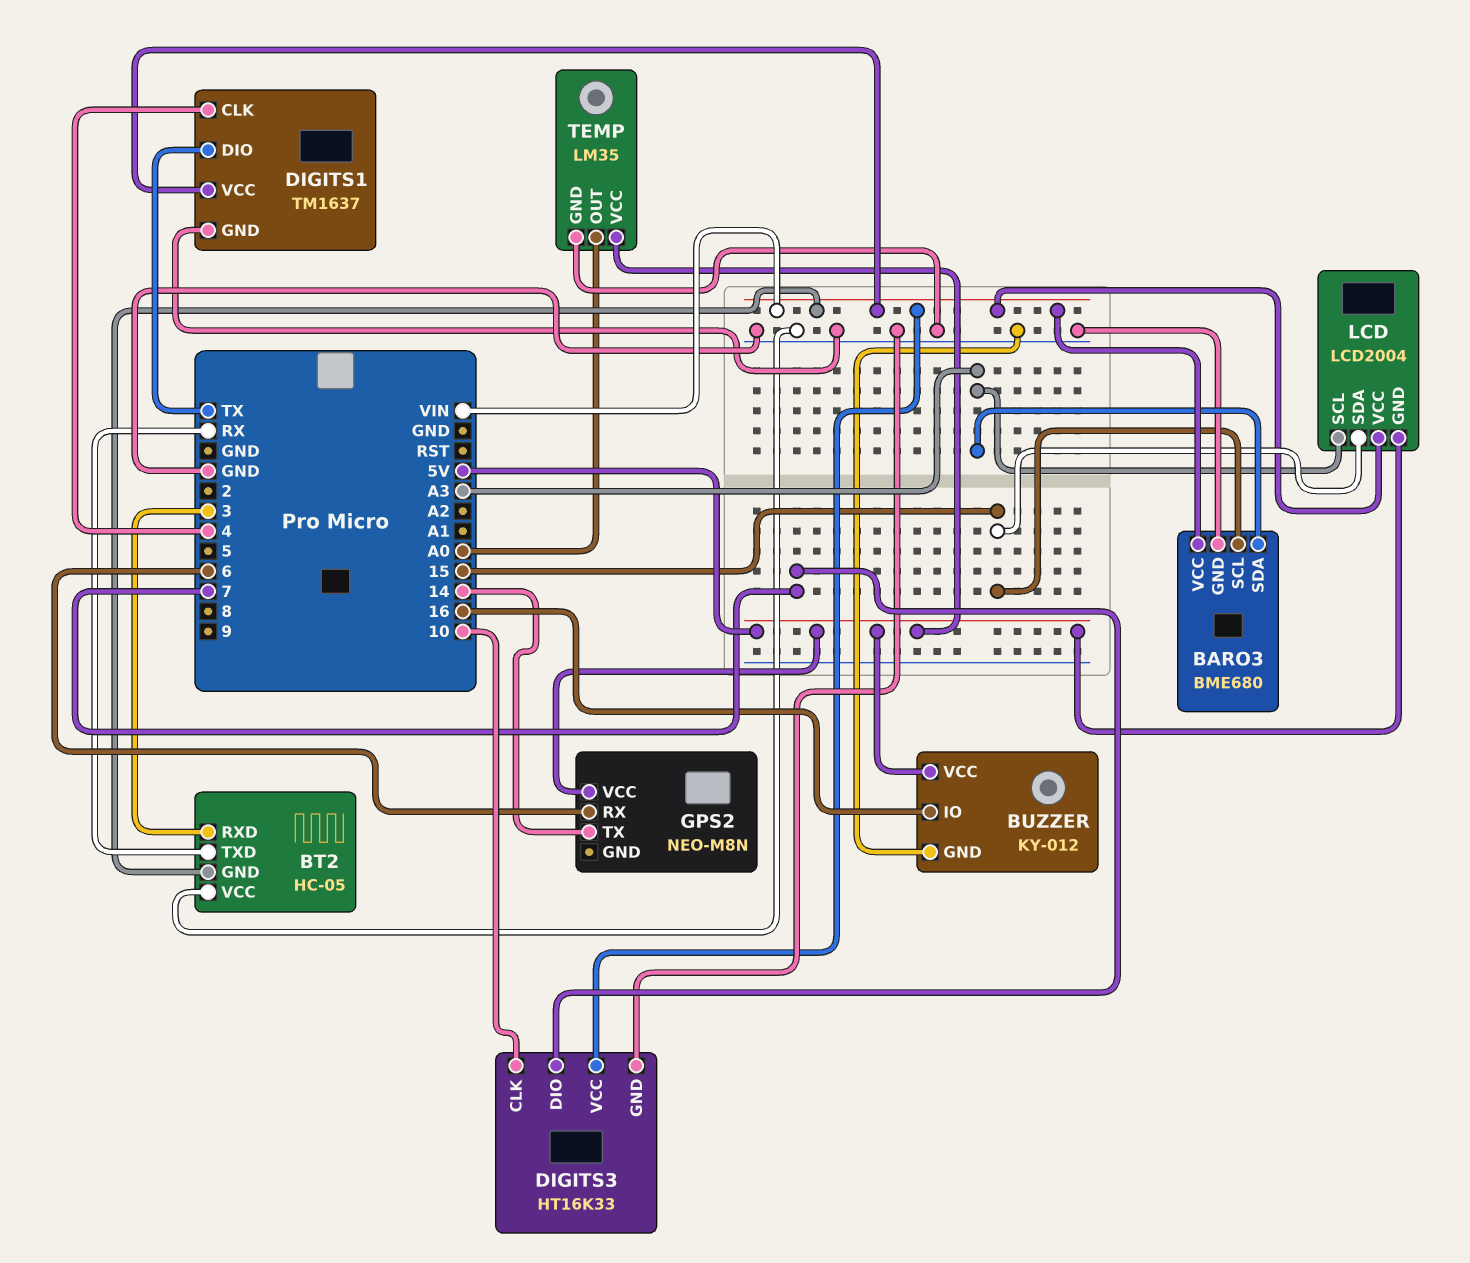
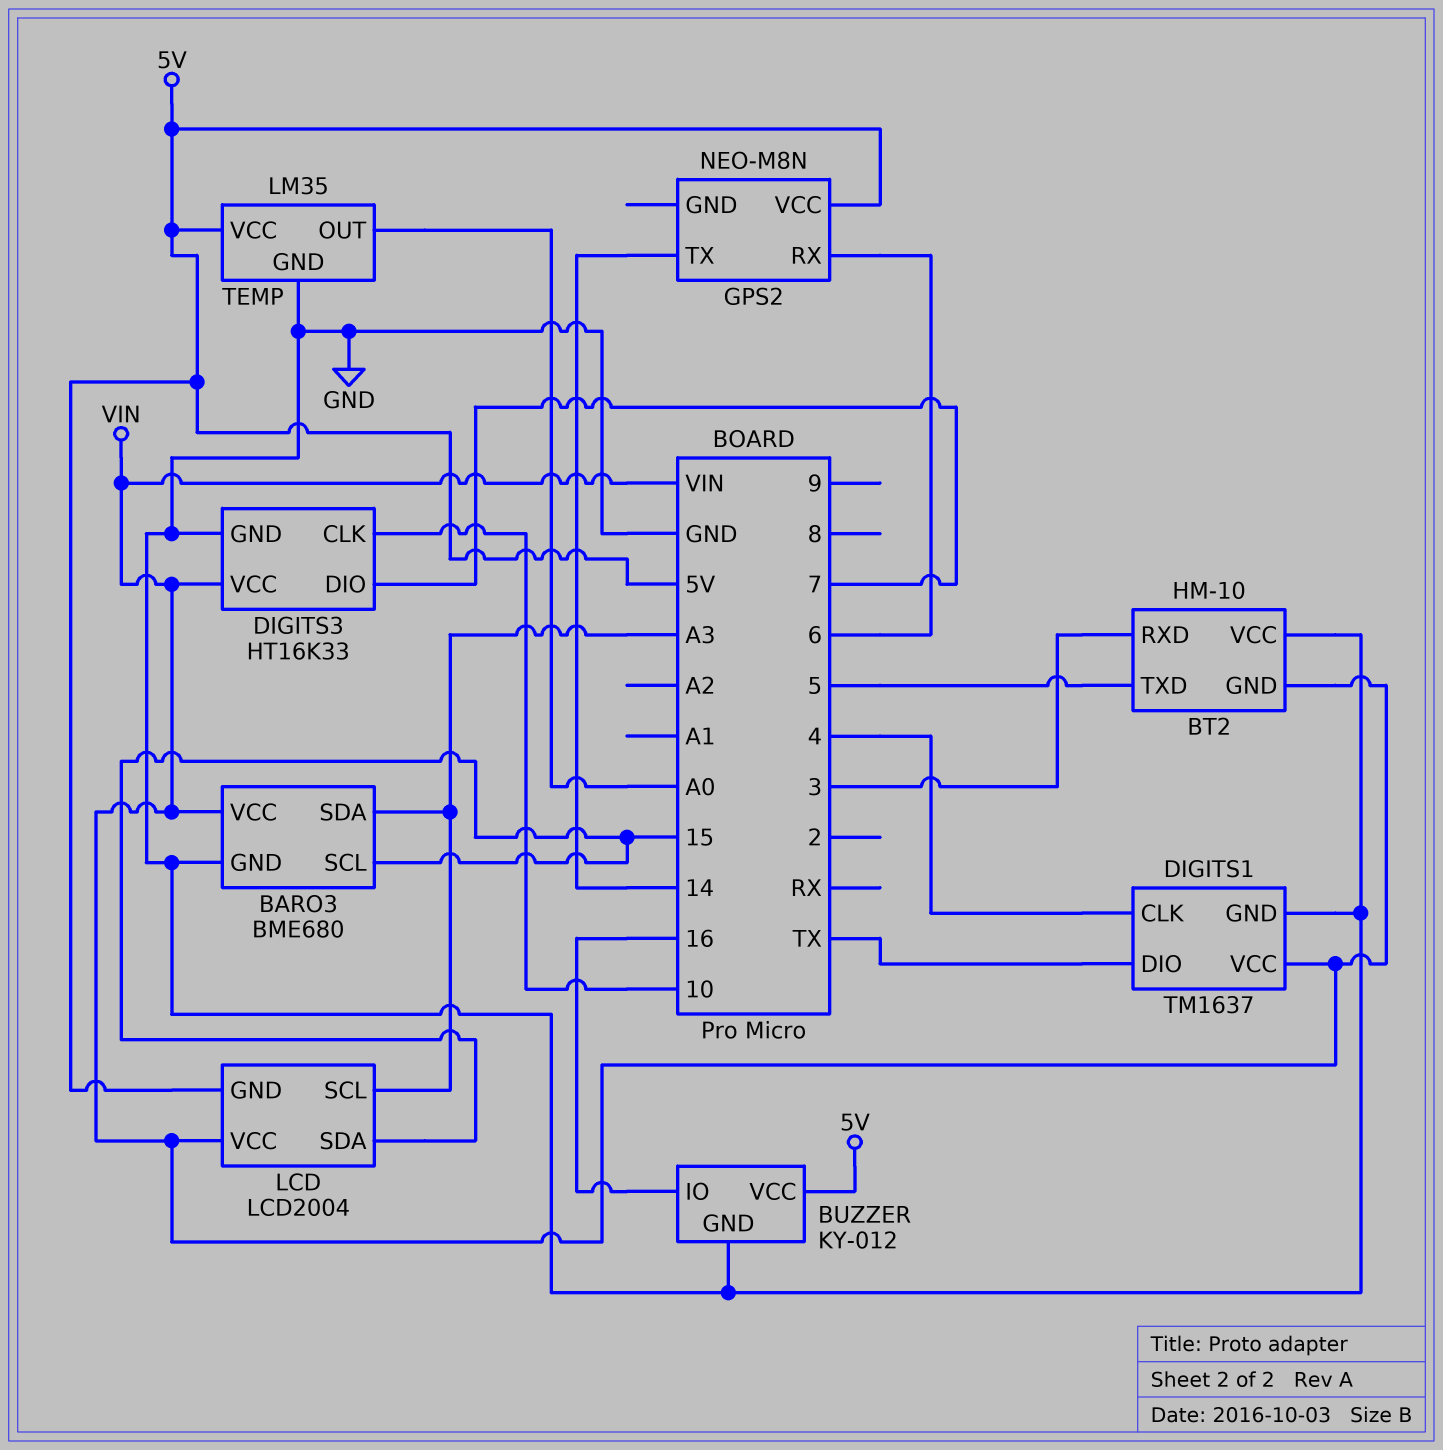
BT2: HC-05 -> HM-10
BT2 pin TXD: RX -> 5

